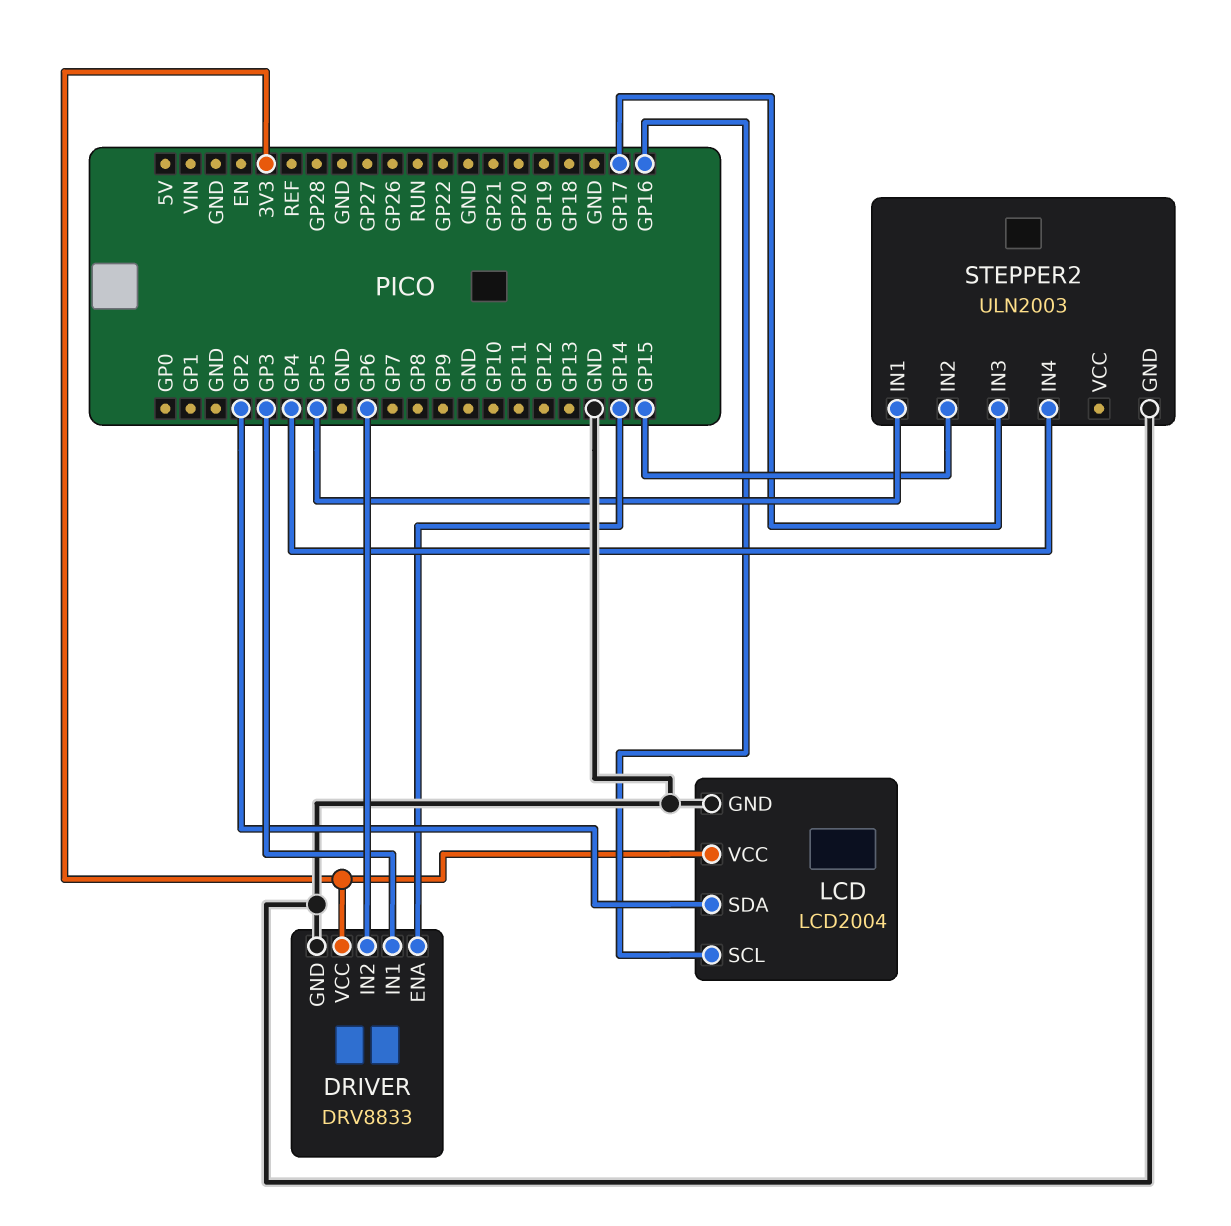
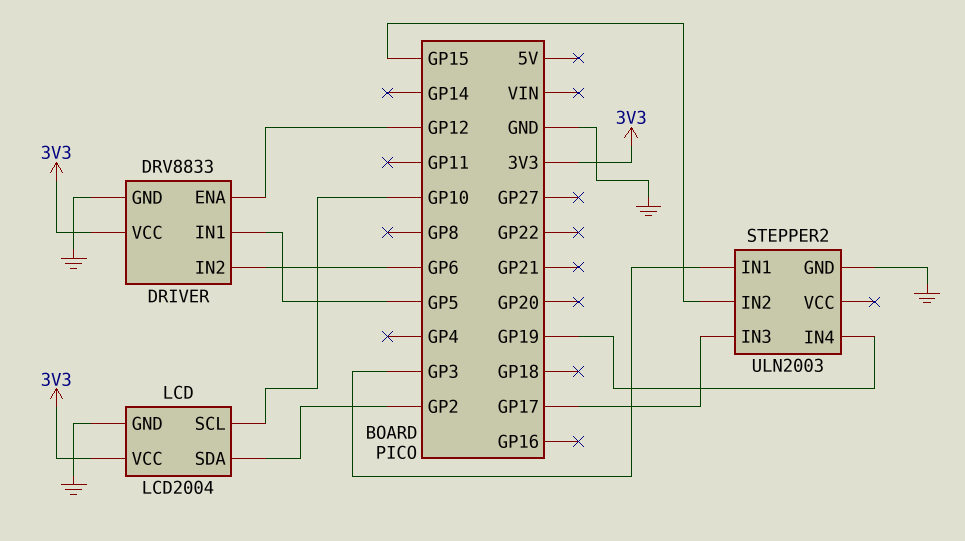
DRIVER pin ENA: GP14 -> GP12
DRIVER pin IN1: GP3 -> GP5
LCD pin SCL: GP16 -> GP10
STEPPER2 pin IN1: GP5 -> GP3
STEPPER2 pin IN4: GP4 -> GP19

